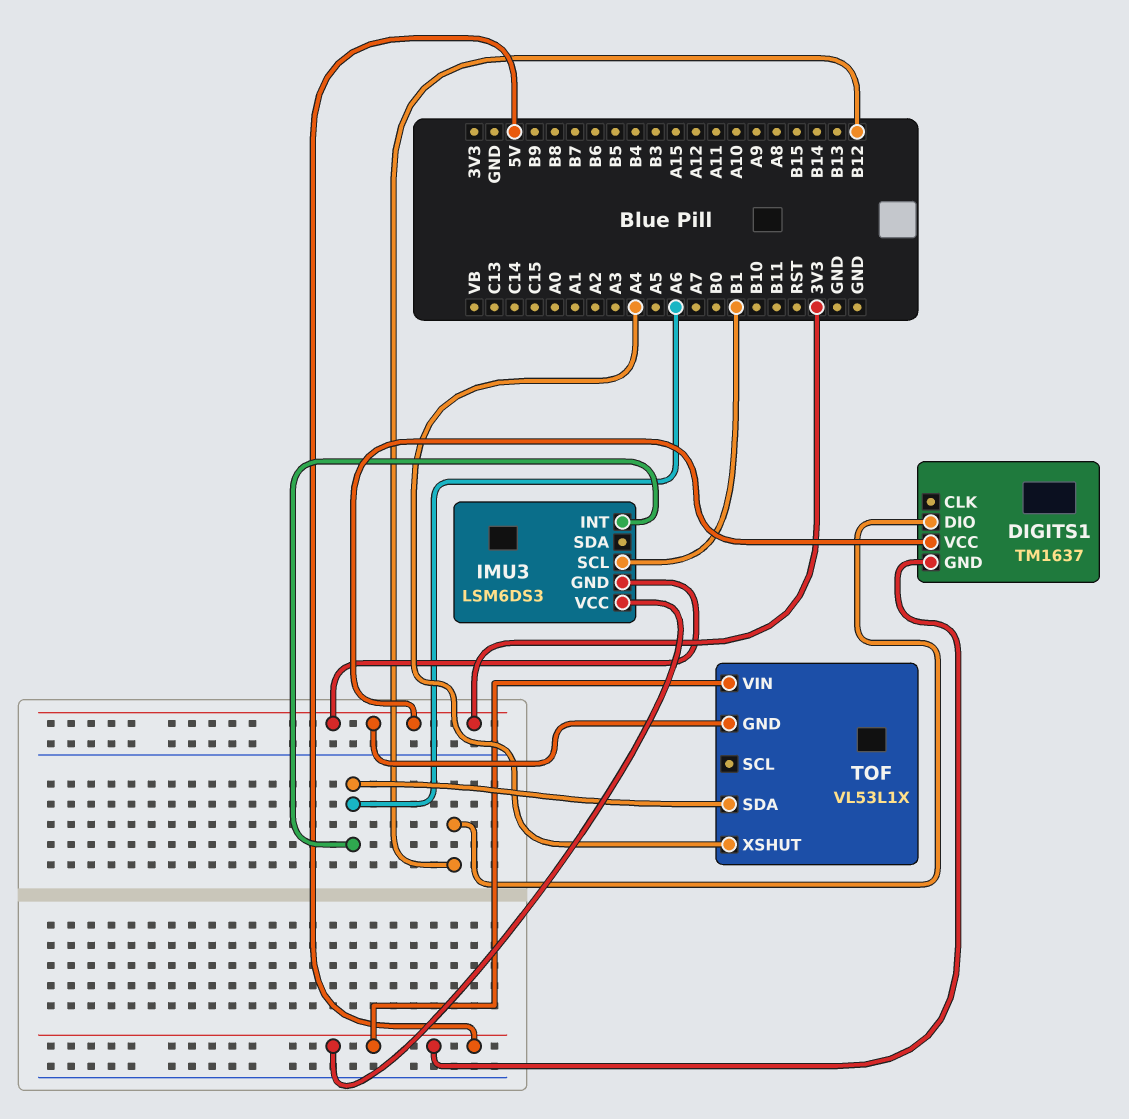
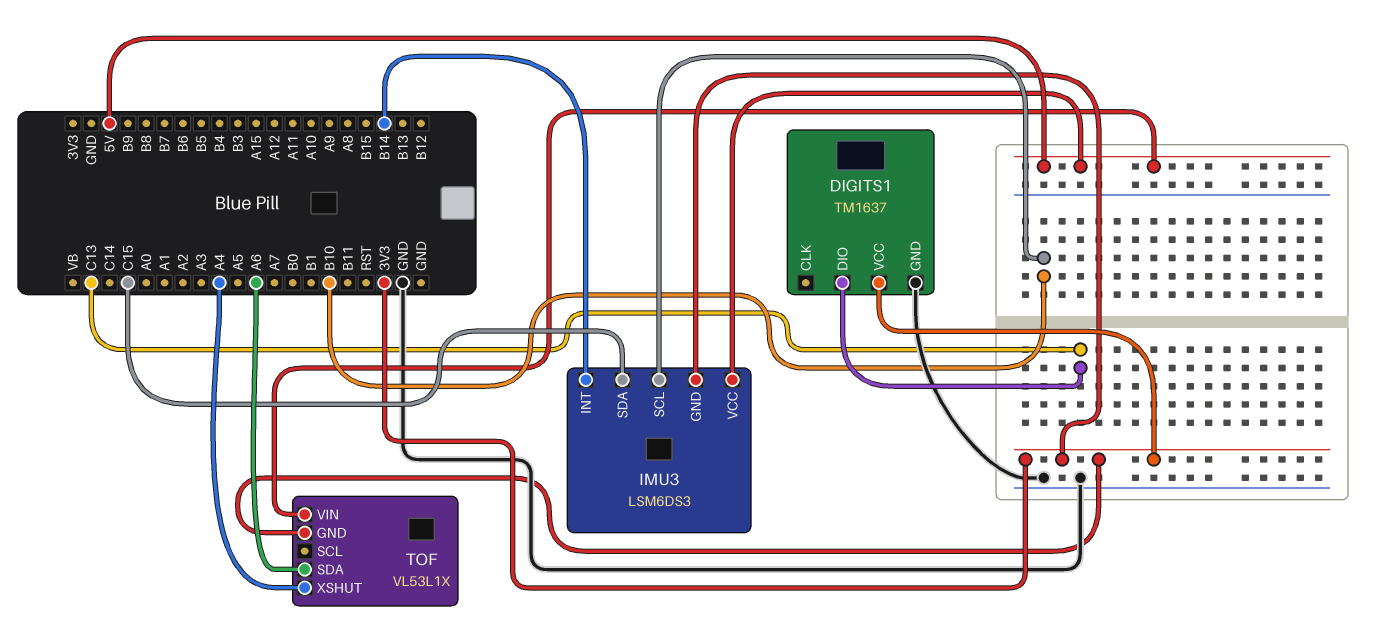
DIGITS1 pin DIO: B12 -> C13
DIGITS1 pin GND: 5V -> GND
IMU3 pin INT: A6 -> B14
IMU3 pin SCL: B1 -> B10
IMU3 pin SDA: none -> C15

